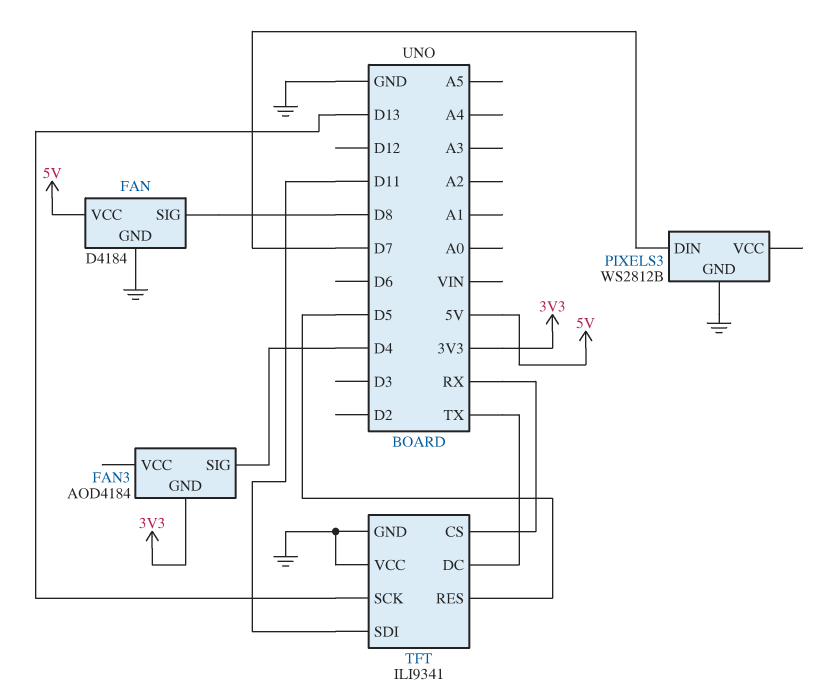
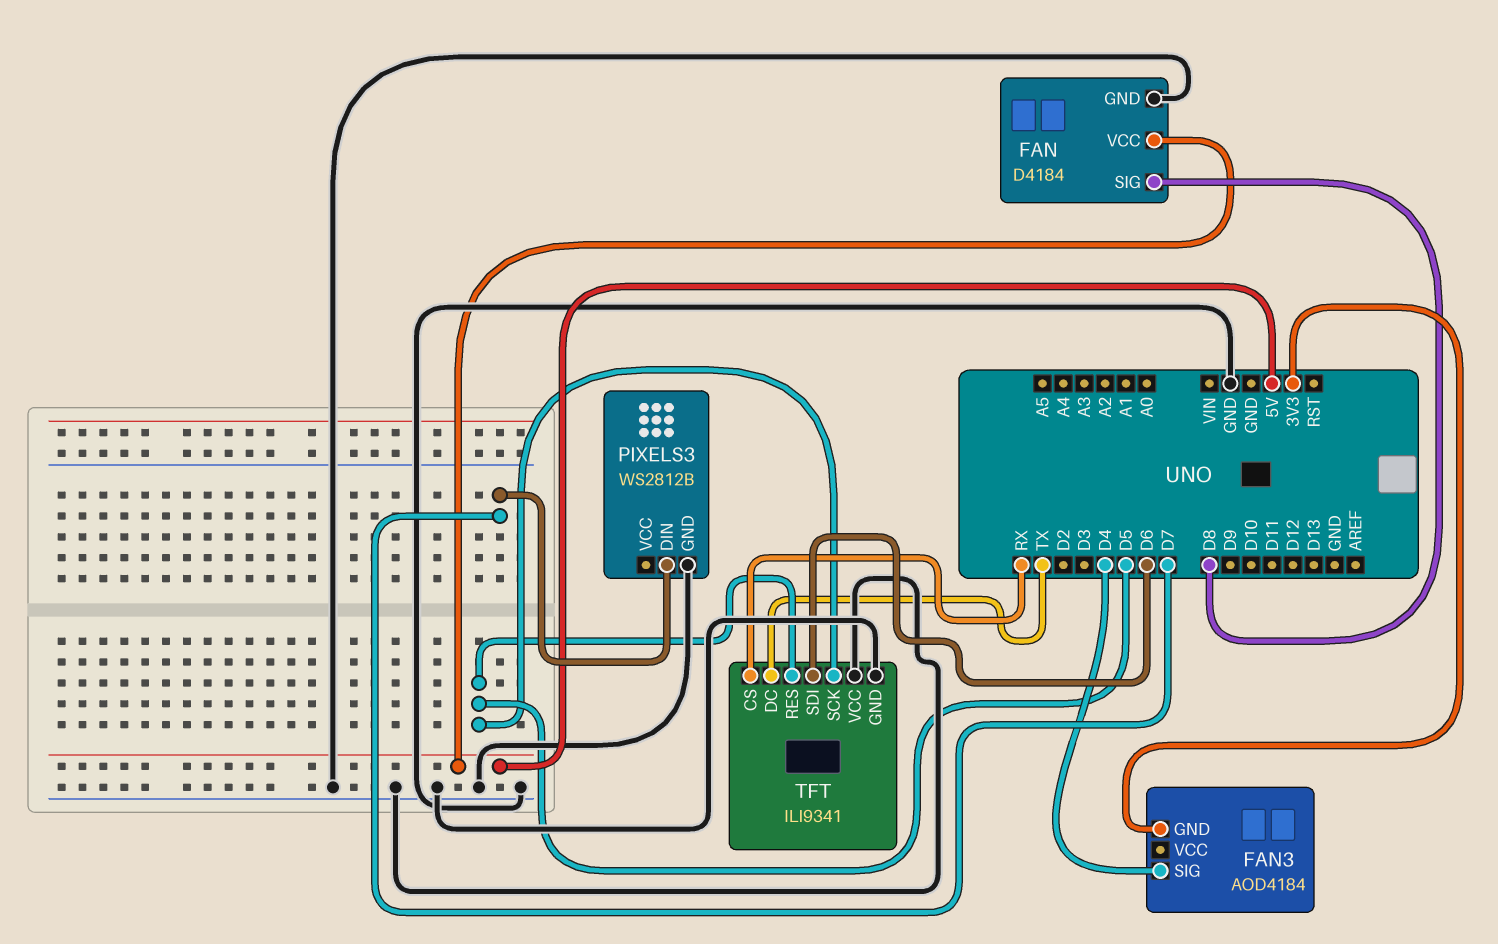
TFT pin SCK: D13 -> D5
TFT pin SDI: D11 -> D6

